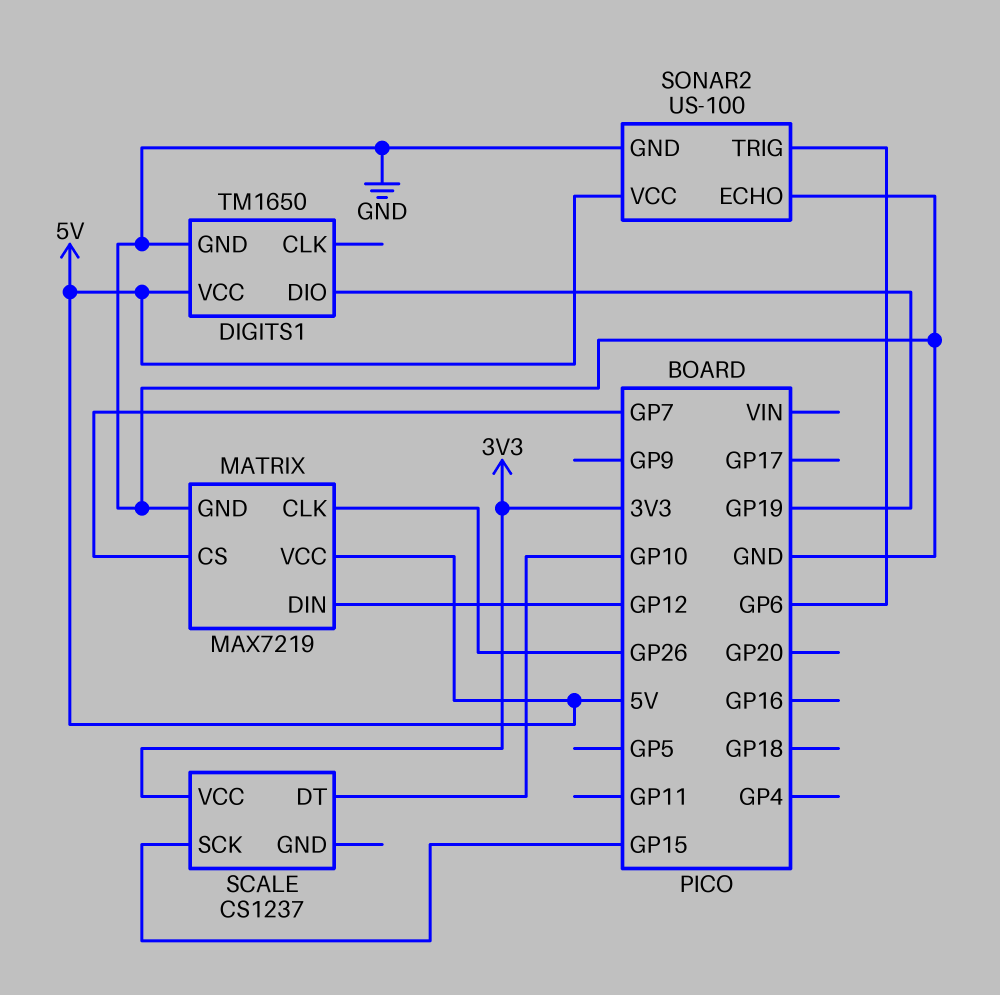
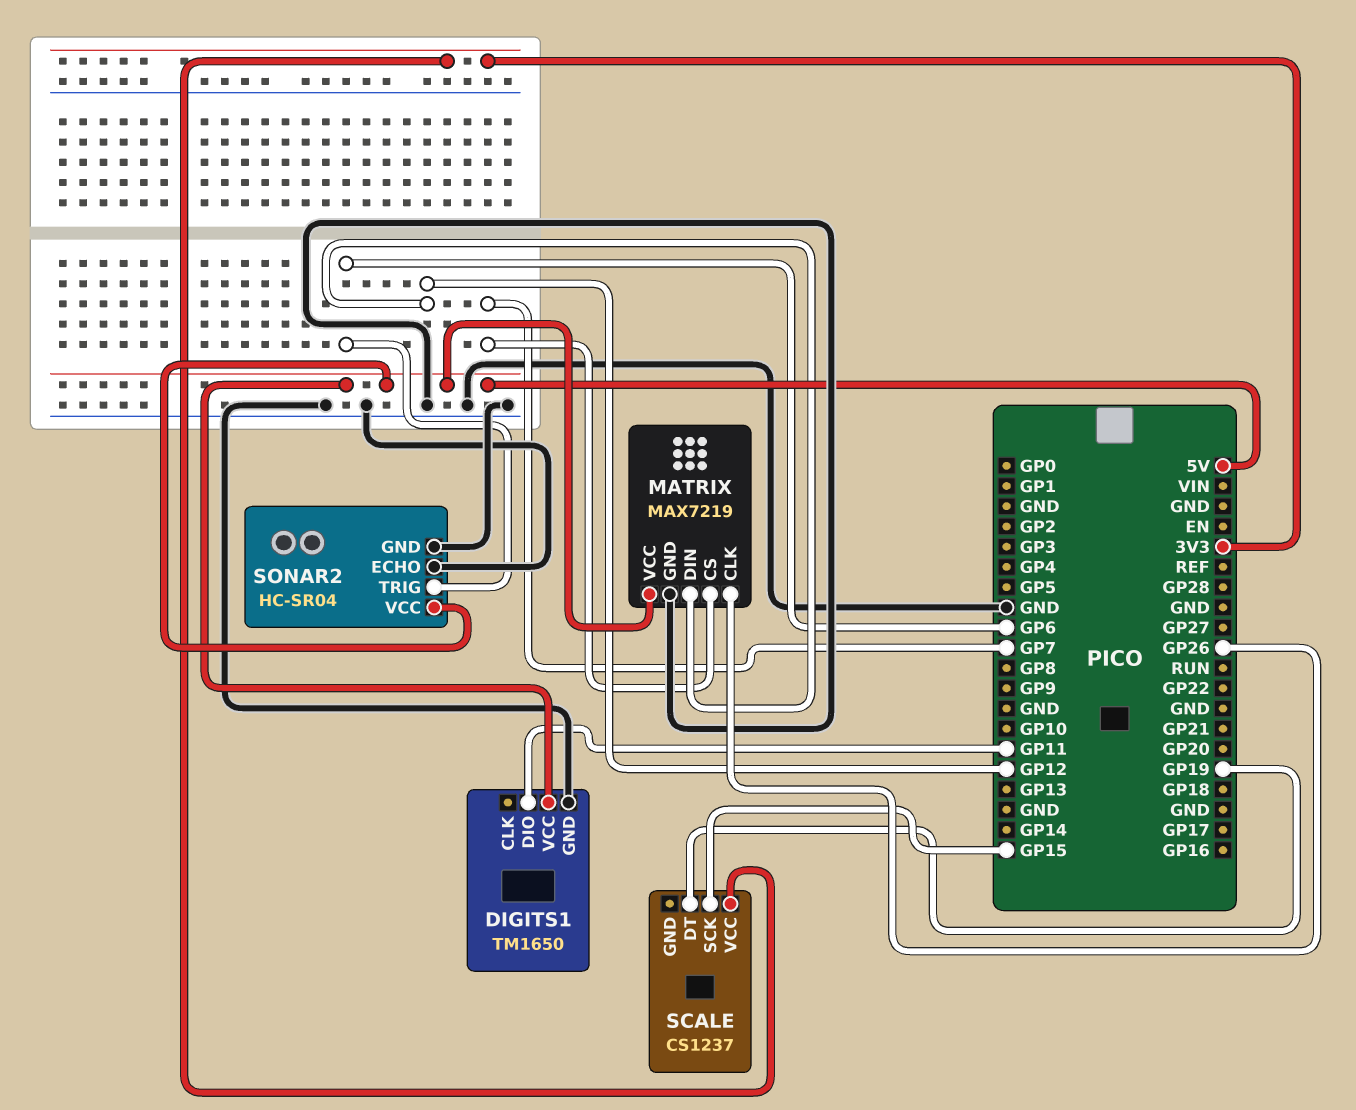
DIGITS1 pin DIO: GP19 -> GP11
SCALE pin DT: GP10 -> GP19
SONAR2: US-100 -> HC-SR04

